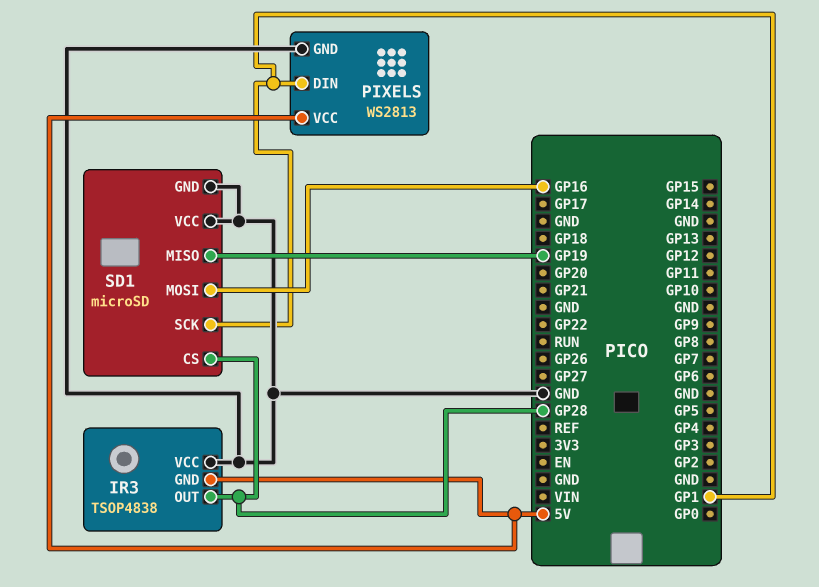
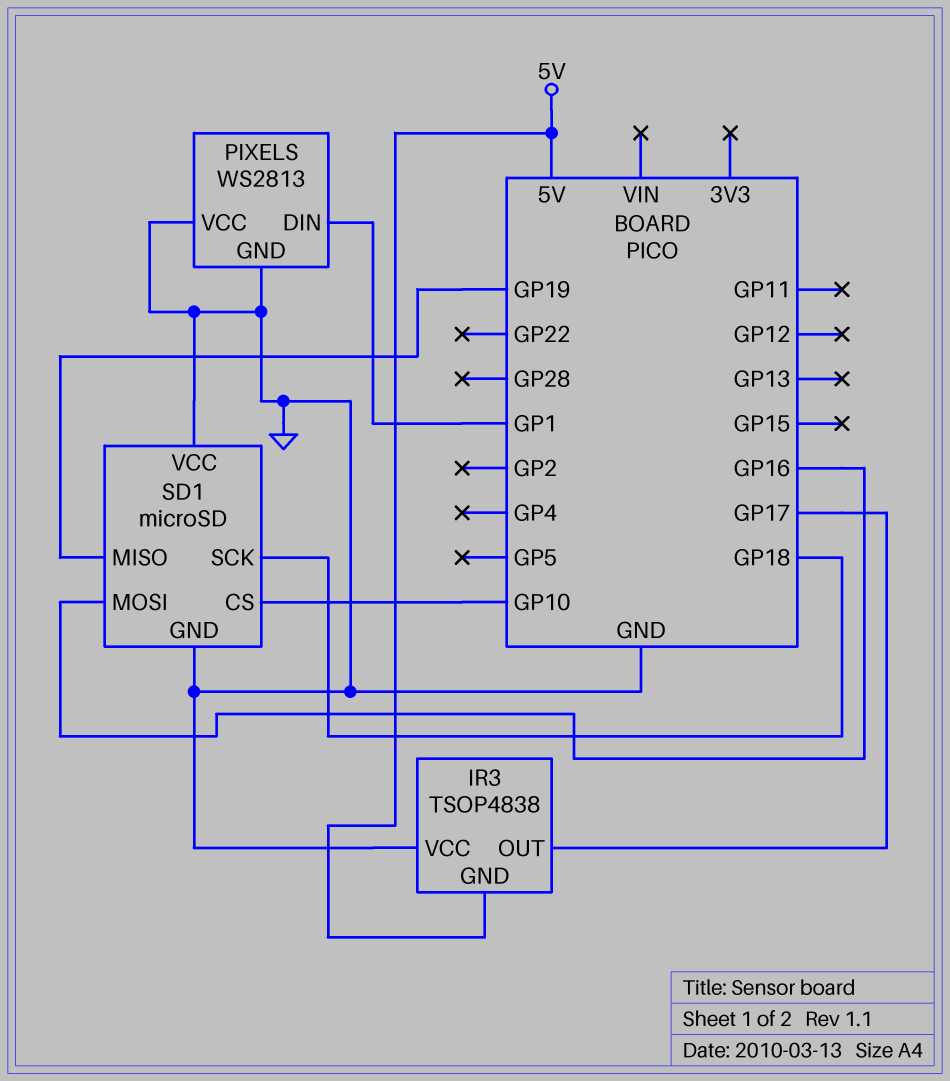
IR3 pin OUT: GP28 -> GP17
PIXELS pin VCC: 5V -> GND
SD1 pin CS: GP28 -> GP10
SD1 pin SCK: GP1 -> GP18

